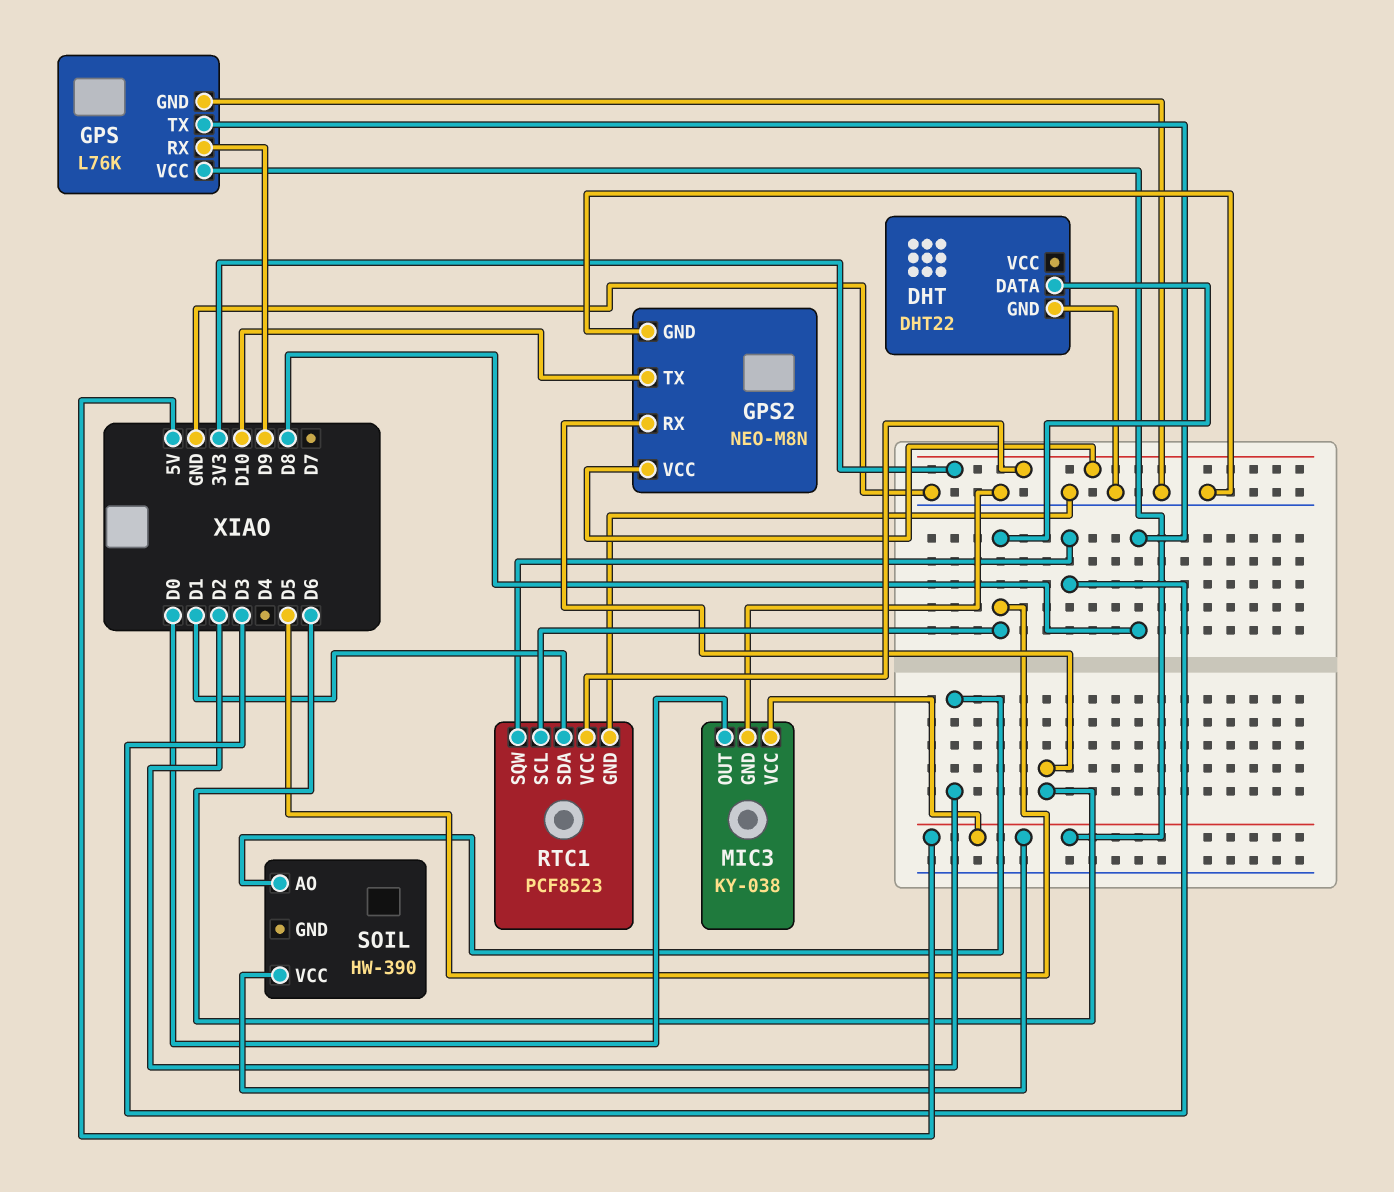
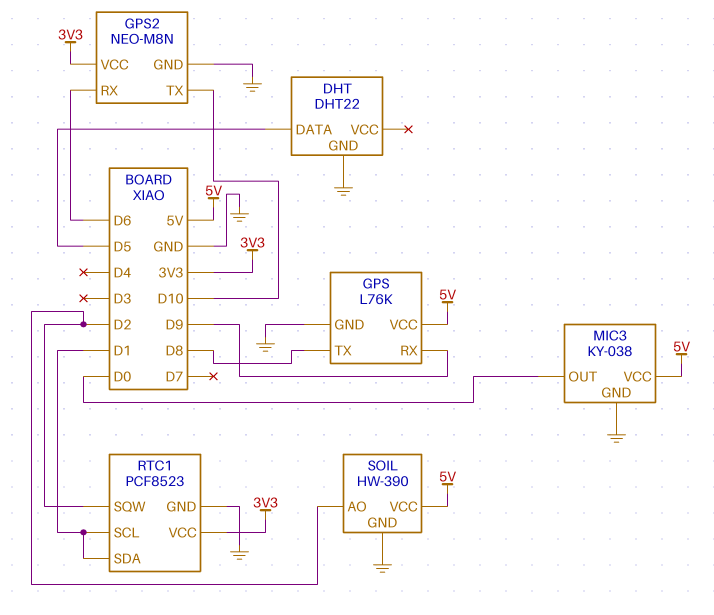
RTC1 pin SCL: D5 -> D1
RTC1 pin SQW: D3 -> D2
SOIL pin GND: none -> GND

